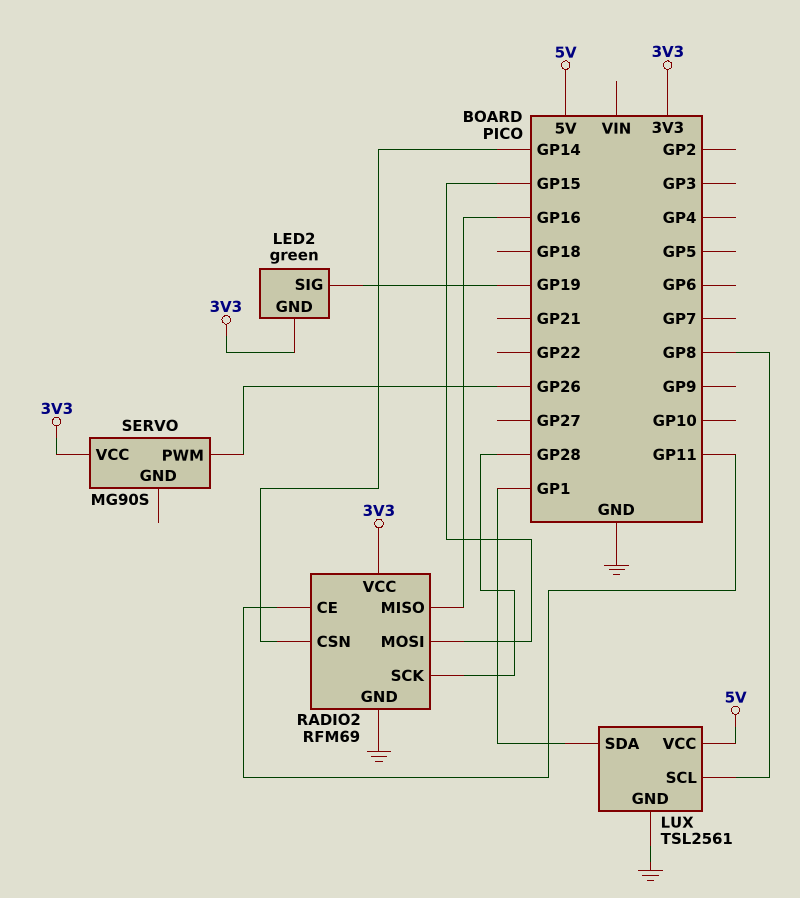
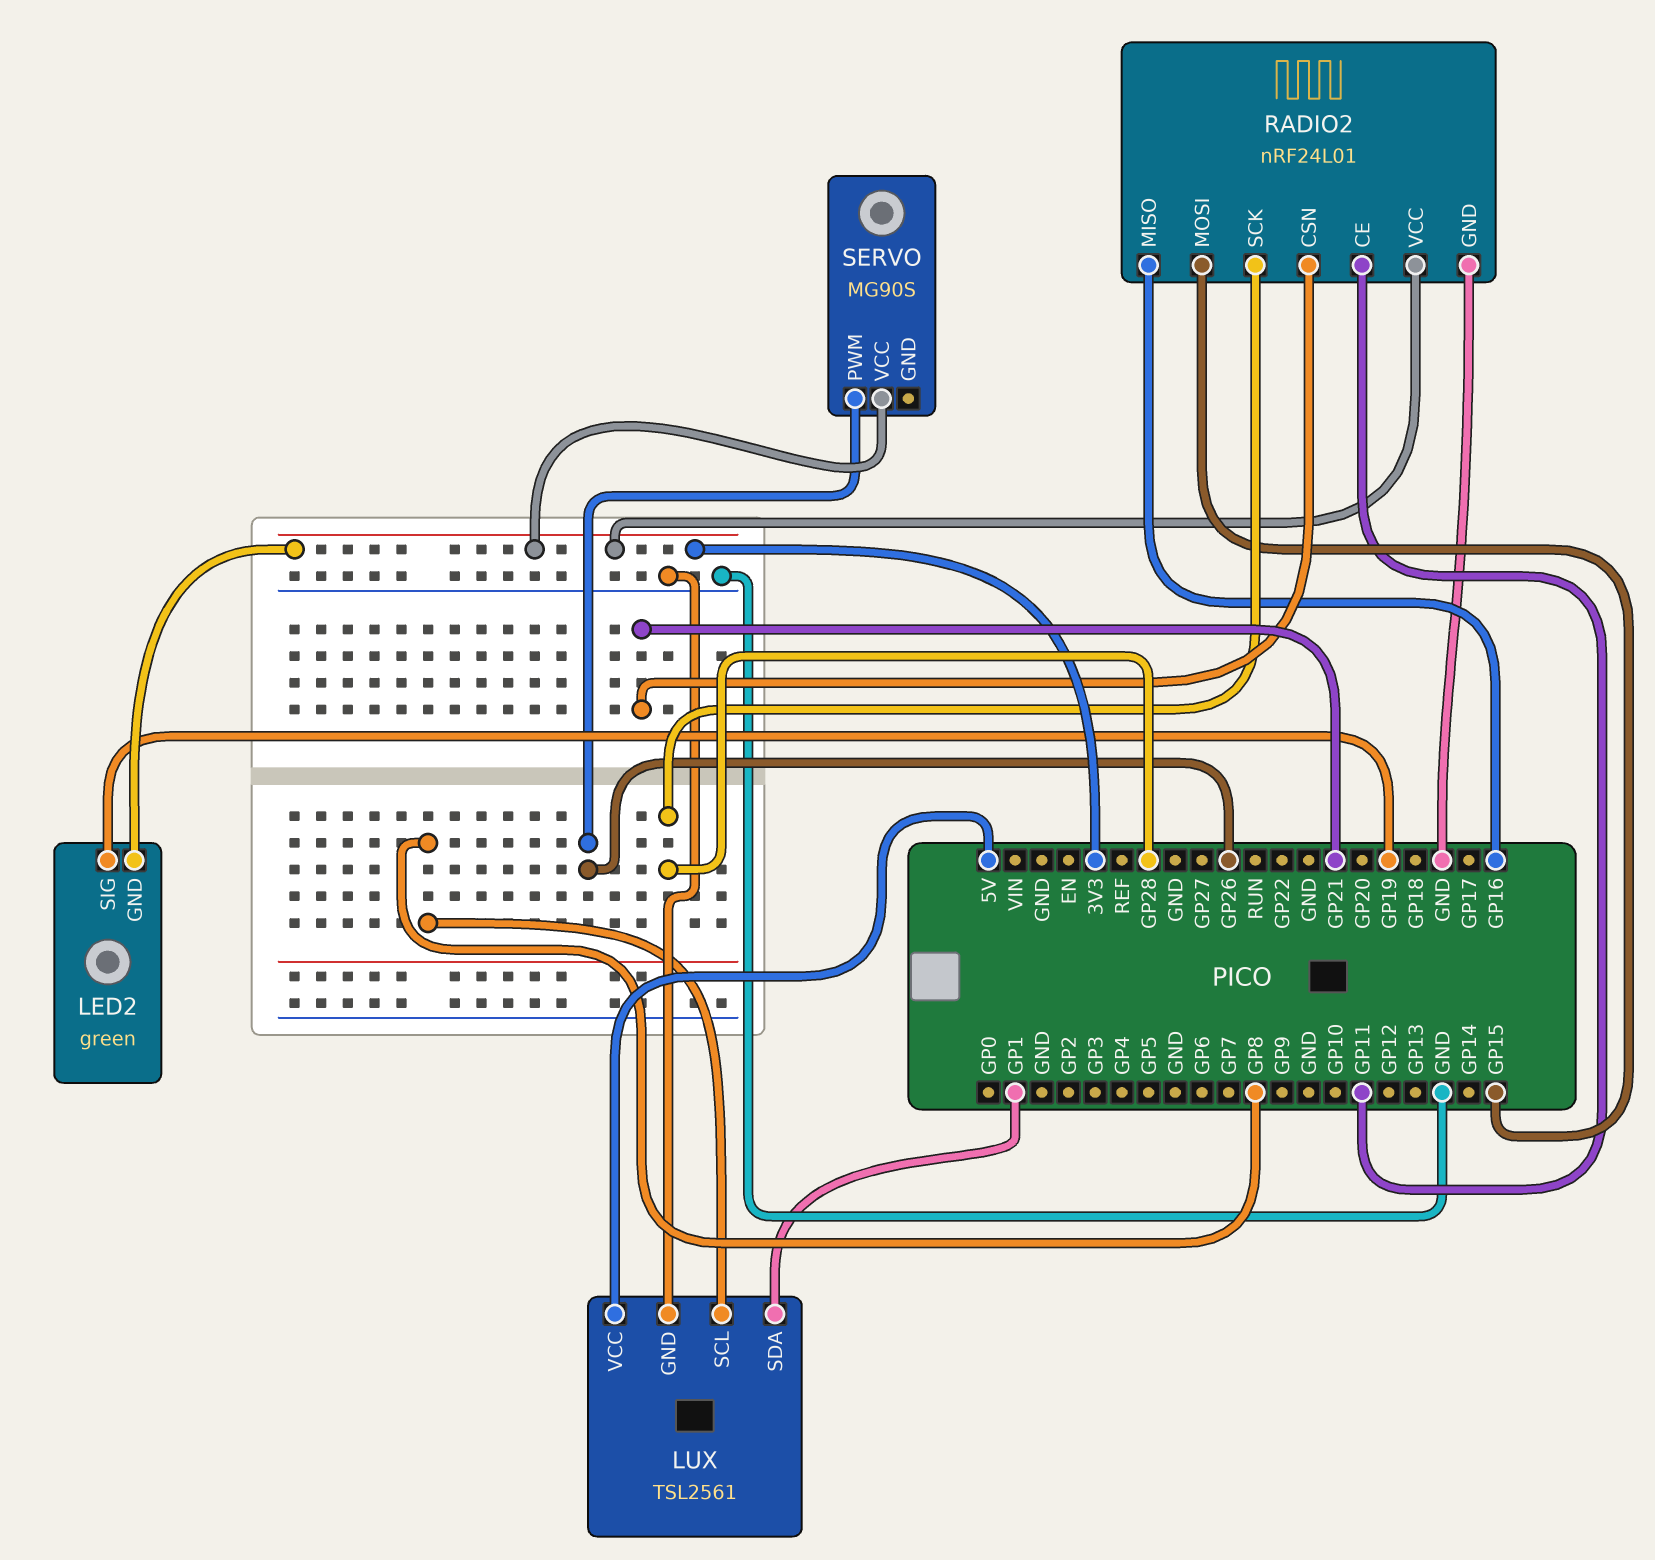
RADIO2: RFM69 -> nRF24L01
RADIO2 pin CSN: GP14 -> GP21

